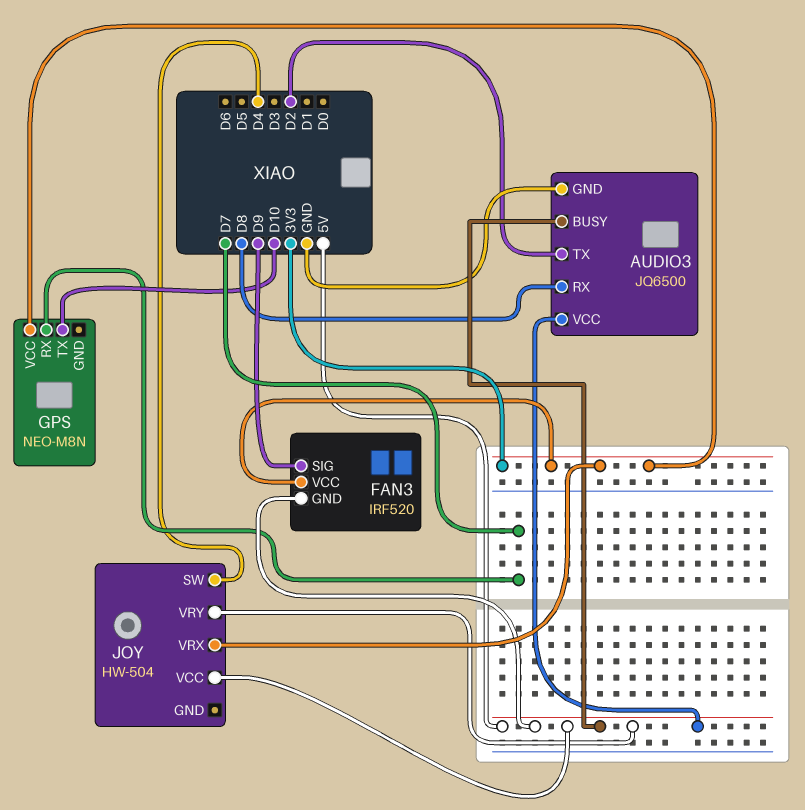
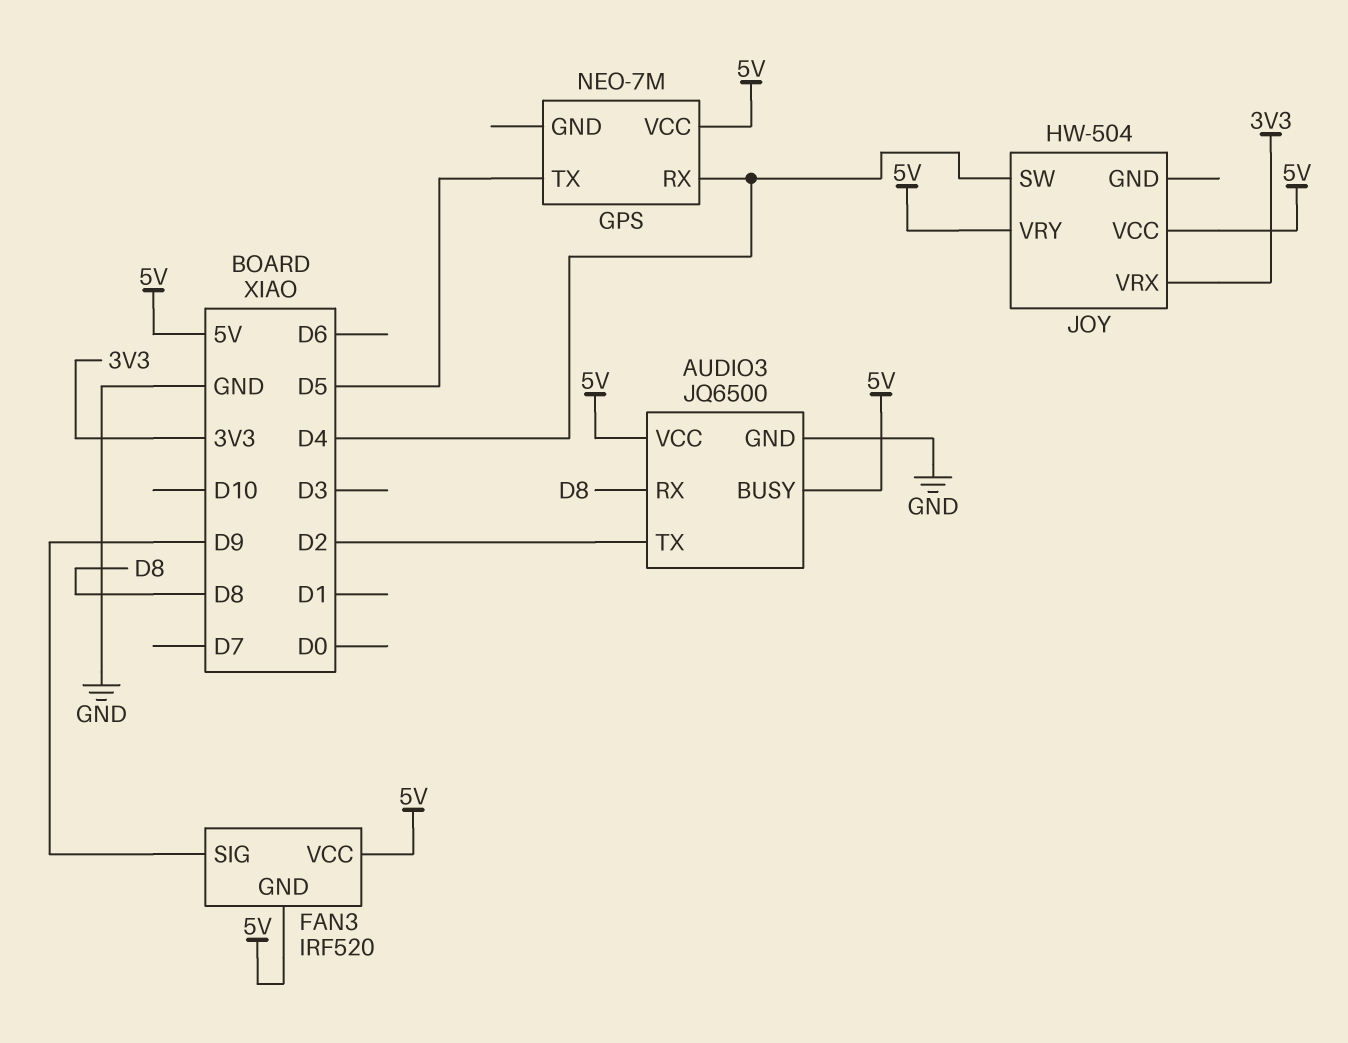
FAN3 pin VCC: 3V3 -> 5V
GPS: NEO-M8N -> NEO-7M
GPS pin RX: D7 -> D4
GPS pin TX: D10 -> D5
GPS pin VCC: 3V3 -> 5V

